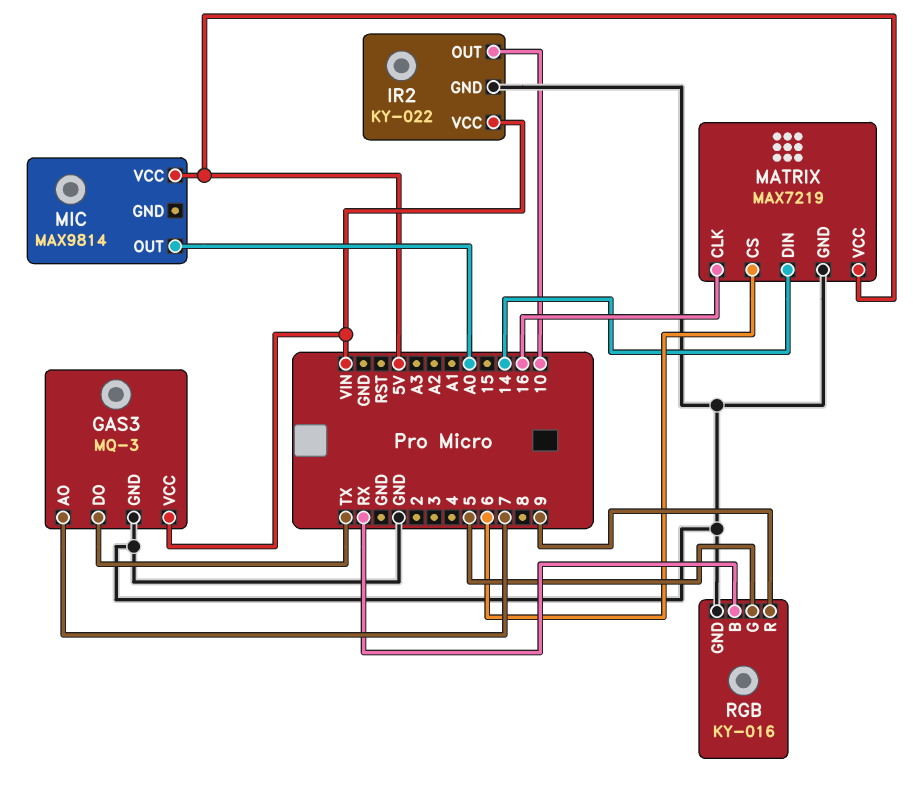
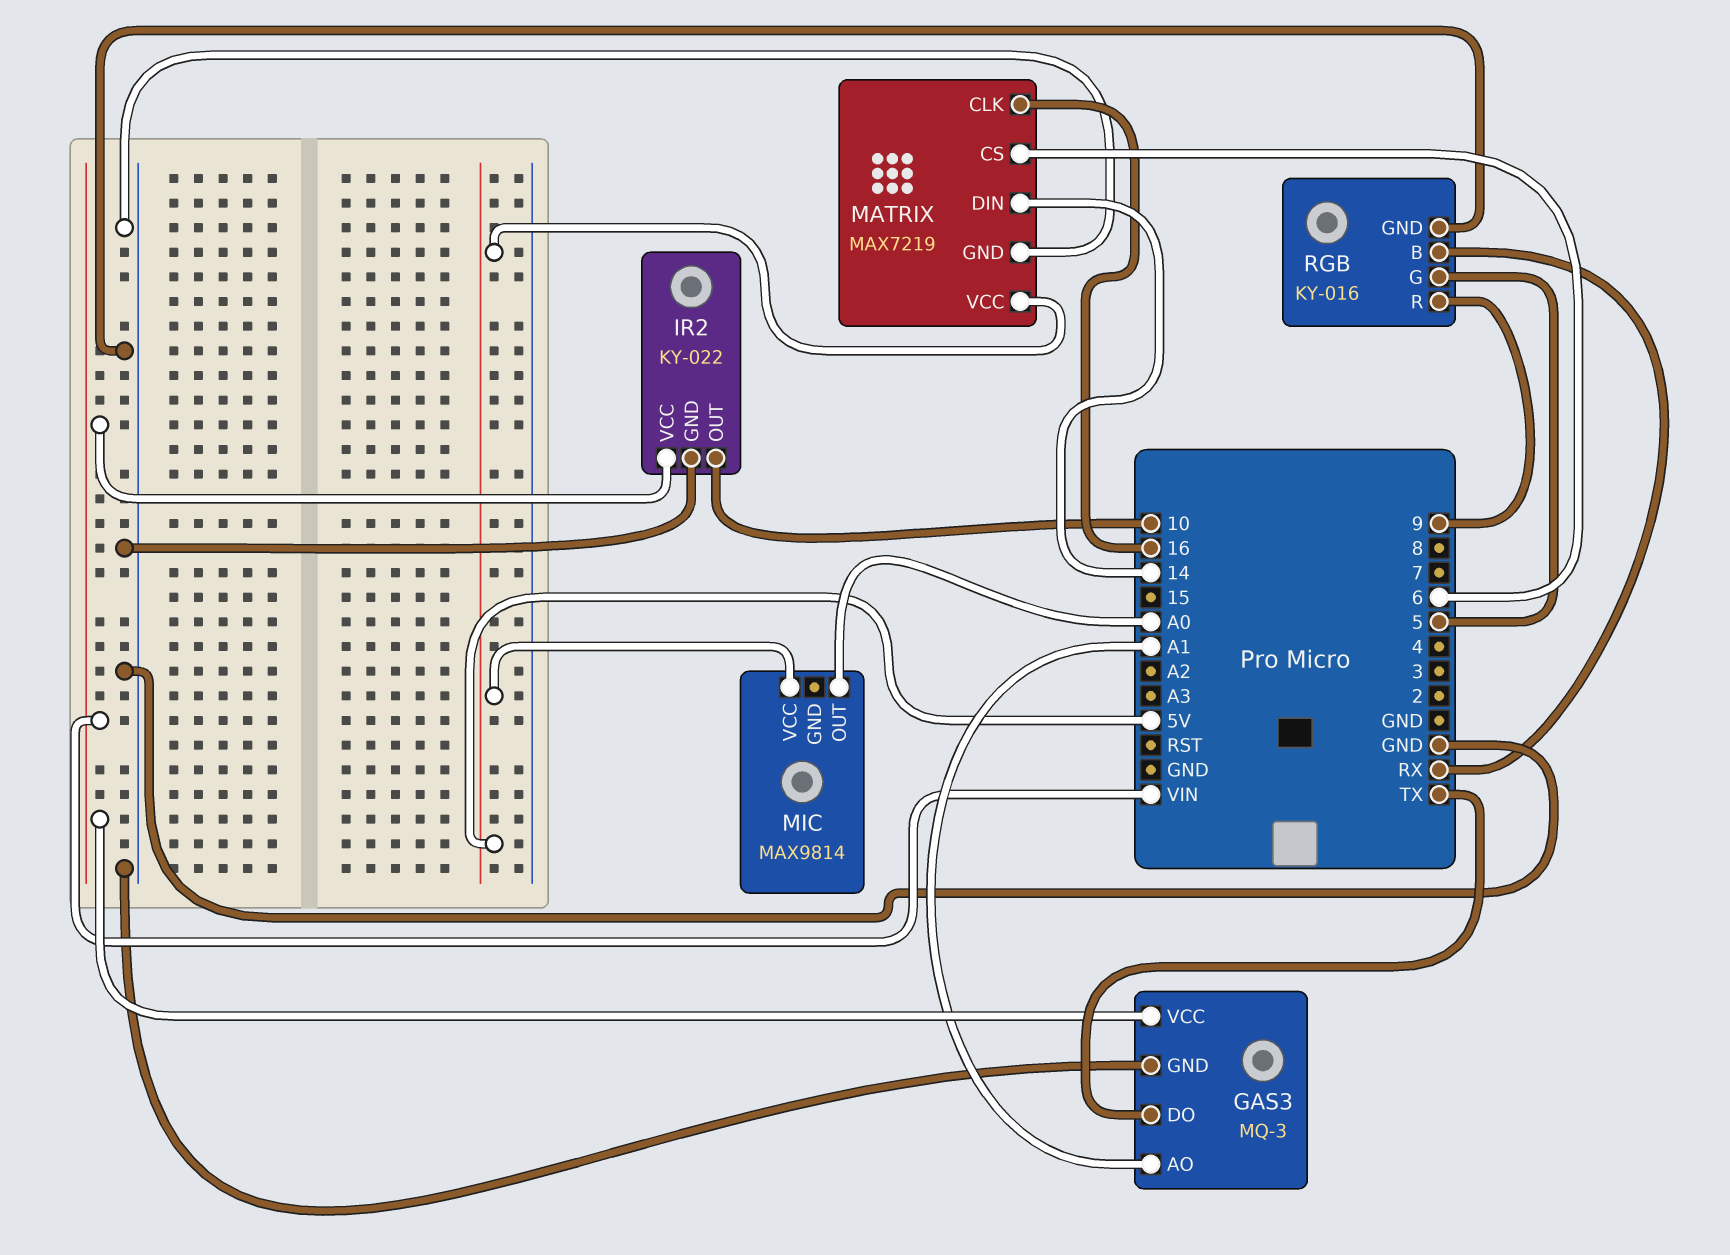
GAS3 pin AO: 7 -> A1

